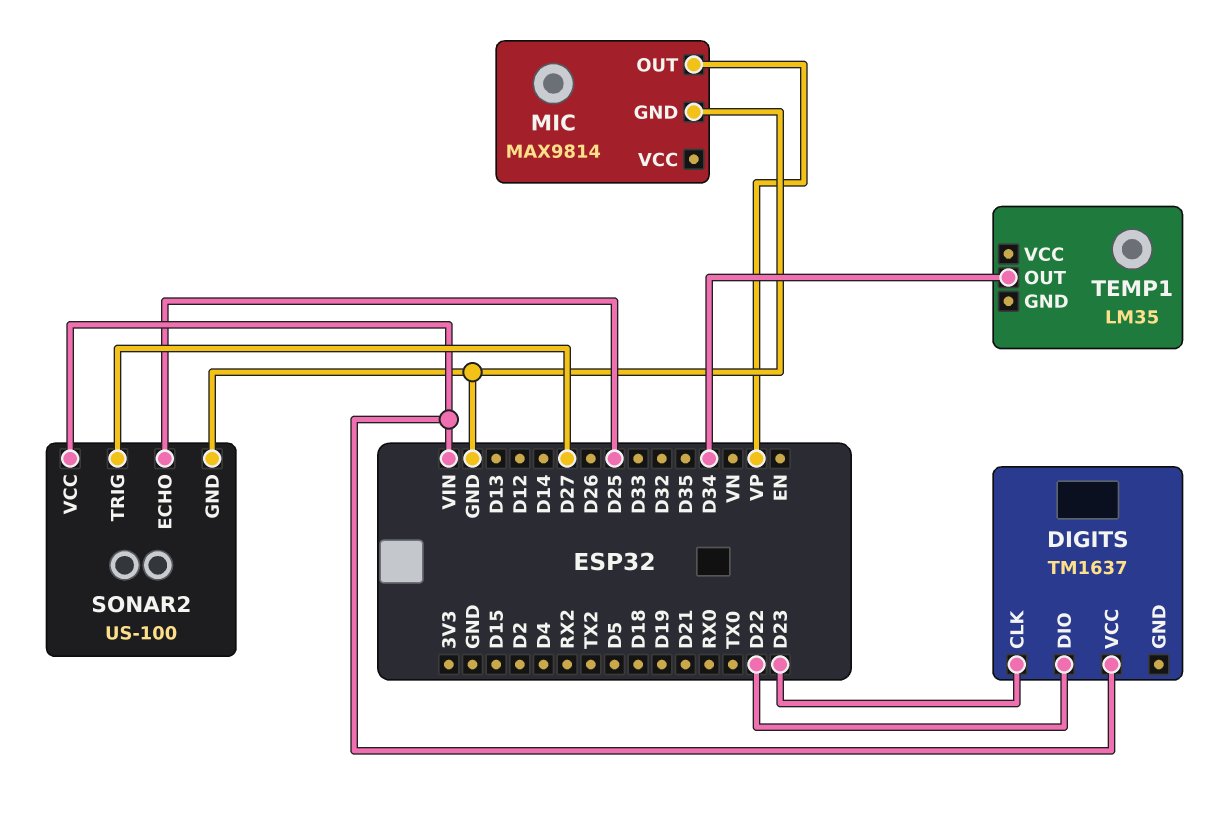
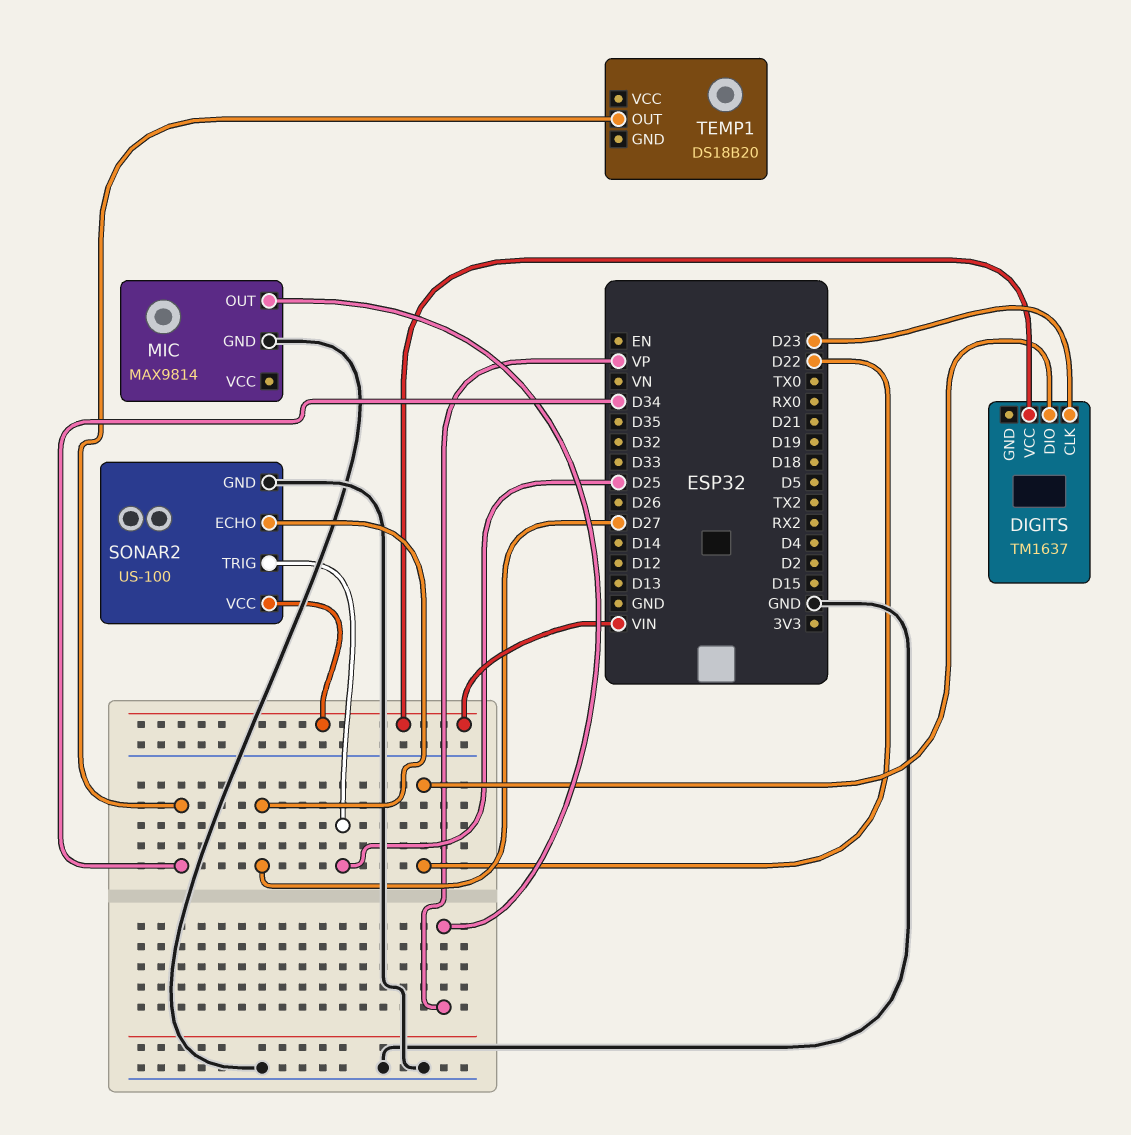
SONAR2 pin ECHO: D25 -> D27
SONAR2 pin TRIG: D27 -> D25
TEMP1: LM35 -> DS18B20

